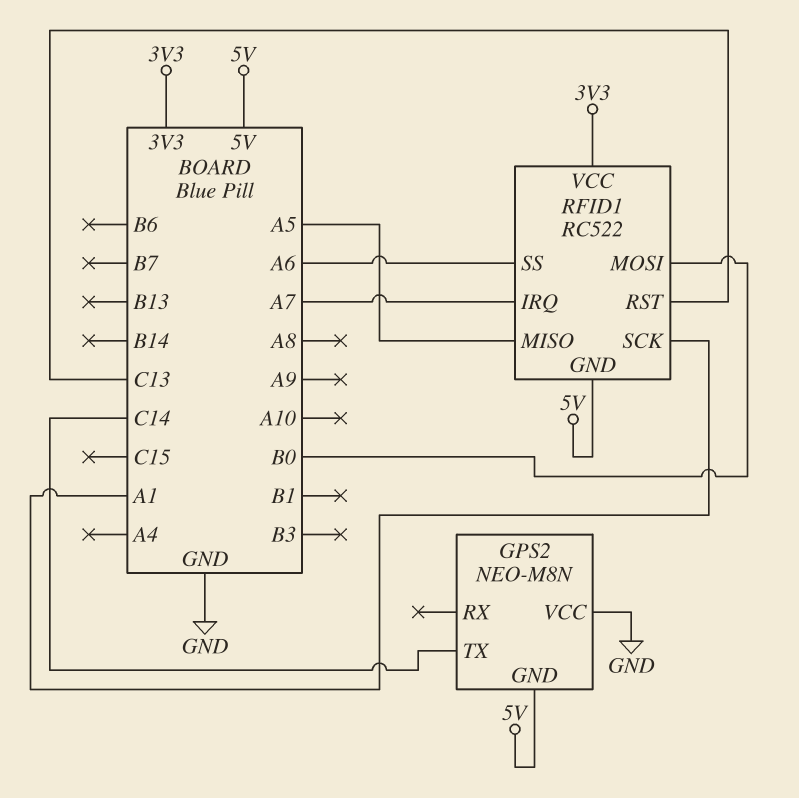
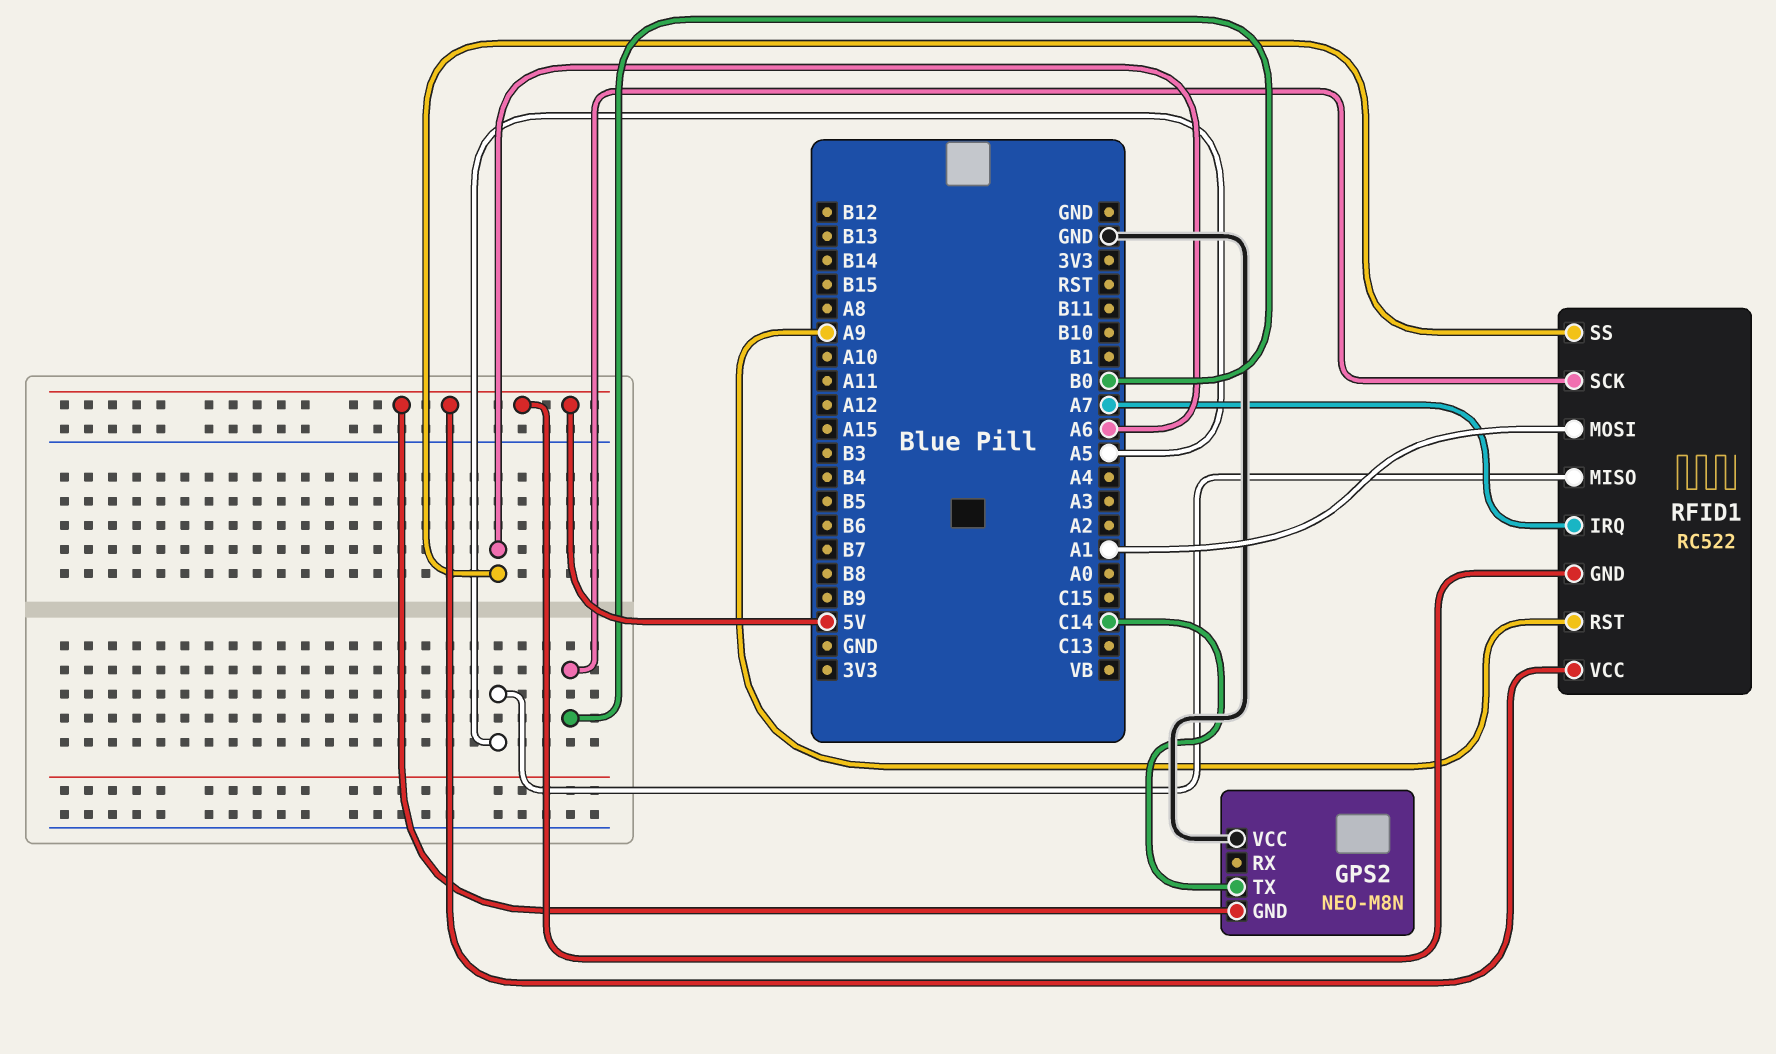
RFID1 pin MOSI: B0 -> A1
RFID1 pin RST: C13 -> A9
RFID1 pin SCK: A1 -> B0
RFID1 pin VCC: 3V3 -> 5V

